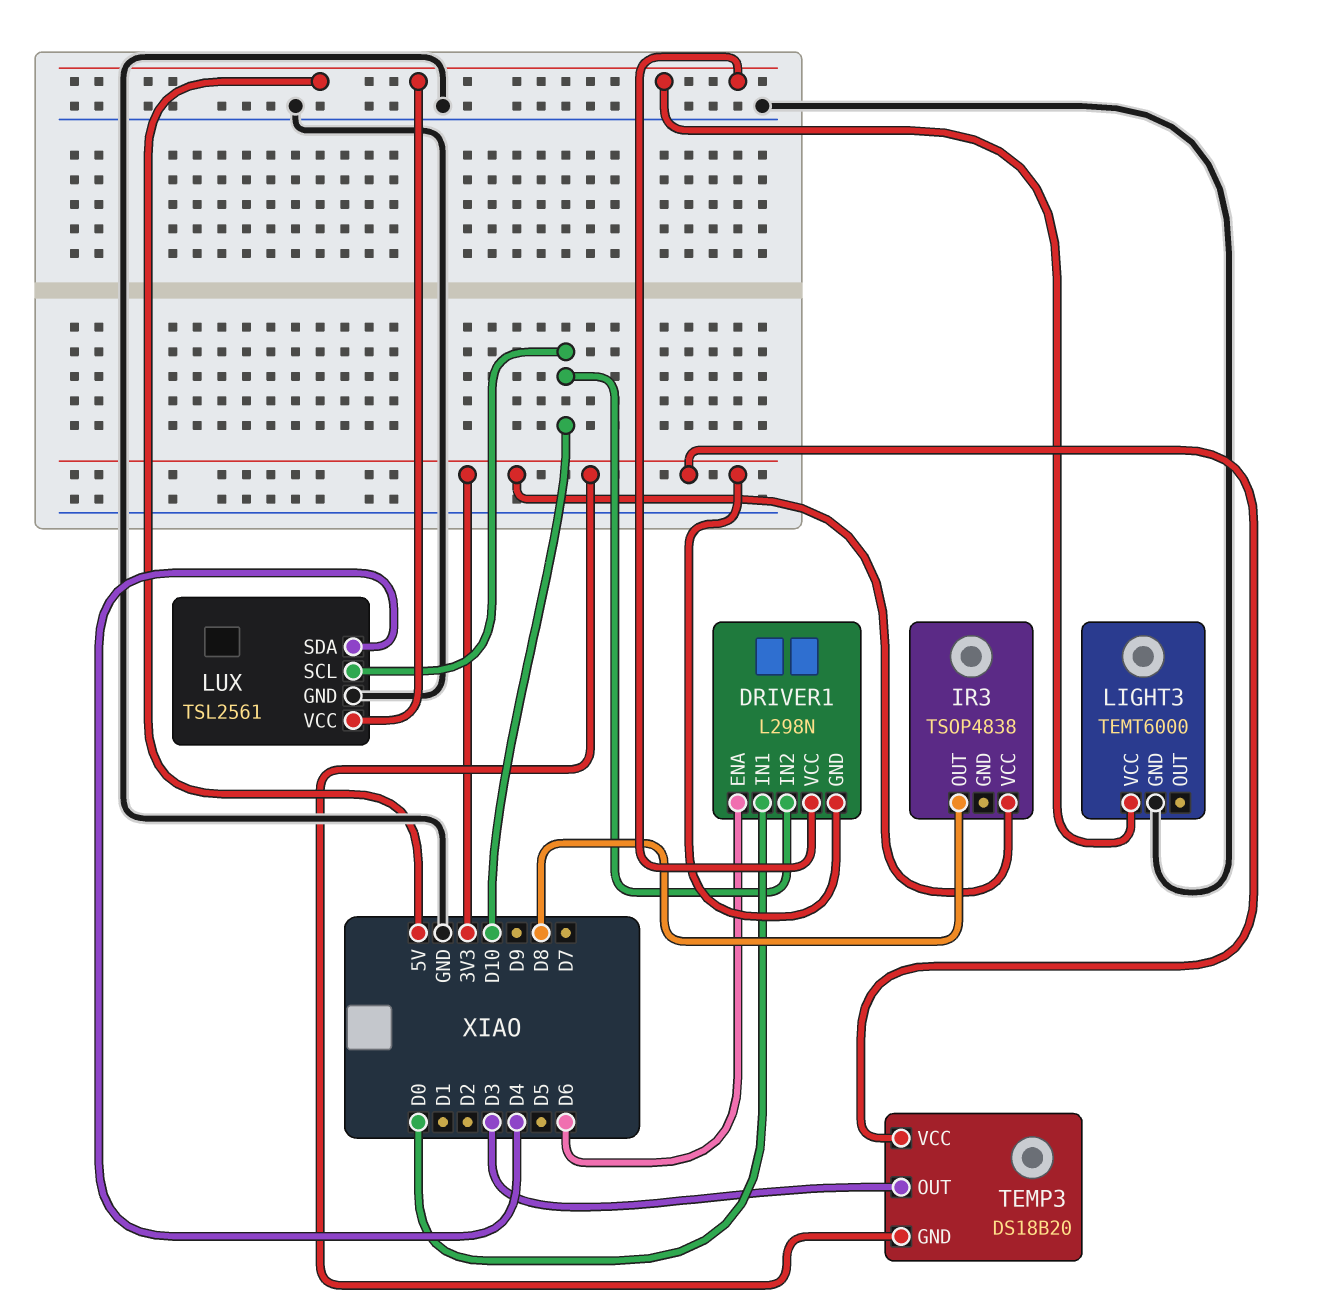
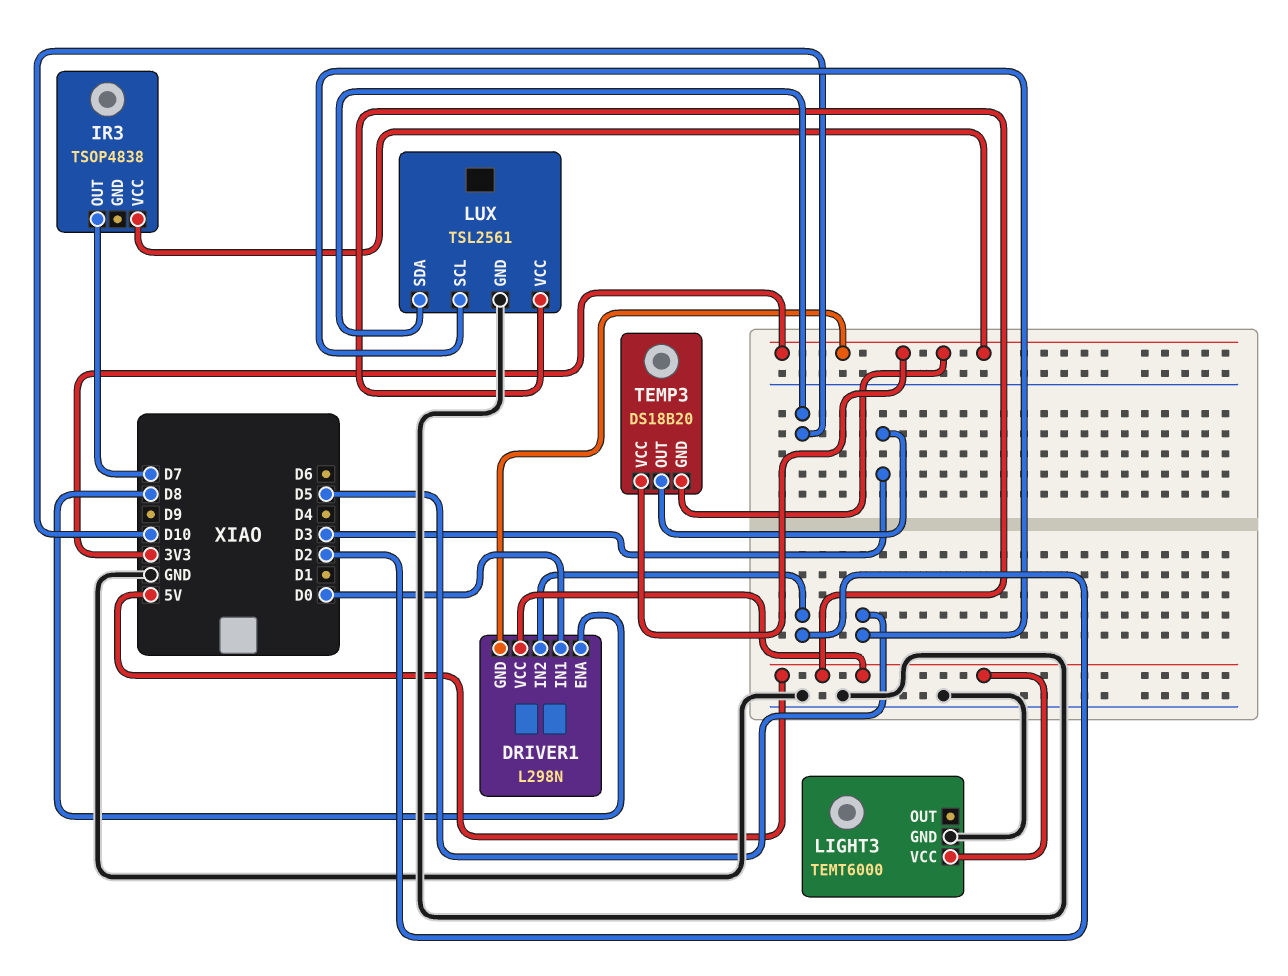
DRIVER1 pin ENA: D6 -> D8
DRIVER1 pin IN2: D10 -> D2
IR3 pin OUT: D8 -> D7
LUX pin SCL: D10 -> D5
LUX pin SDA: D4 -> D10

